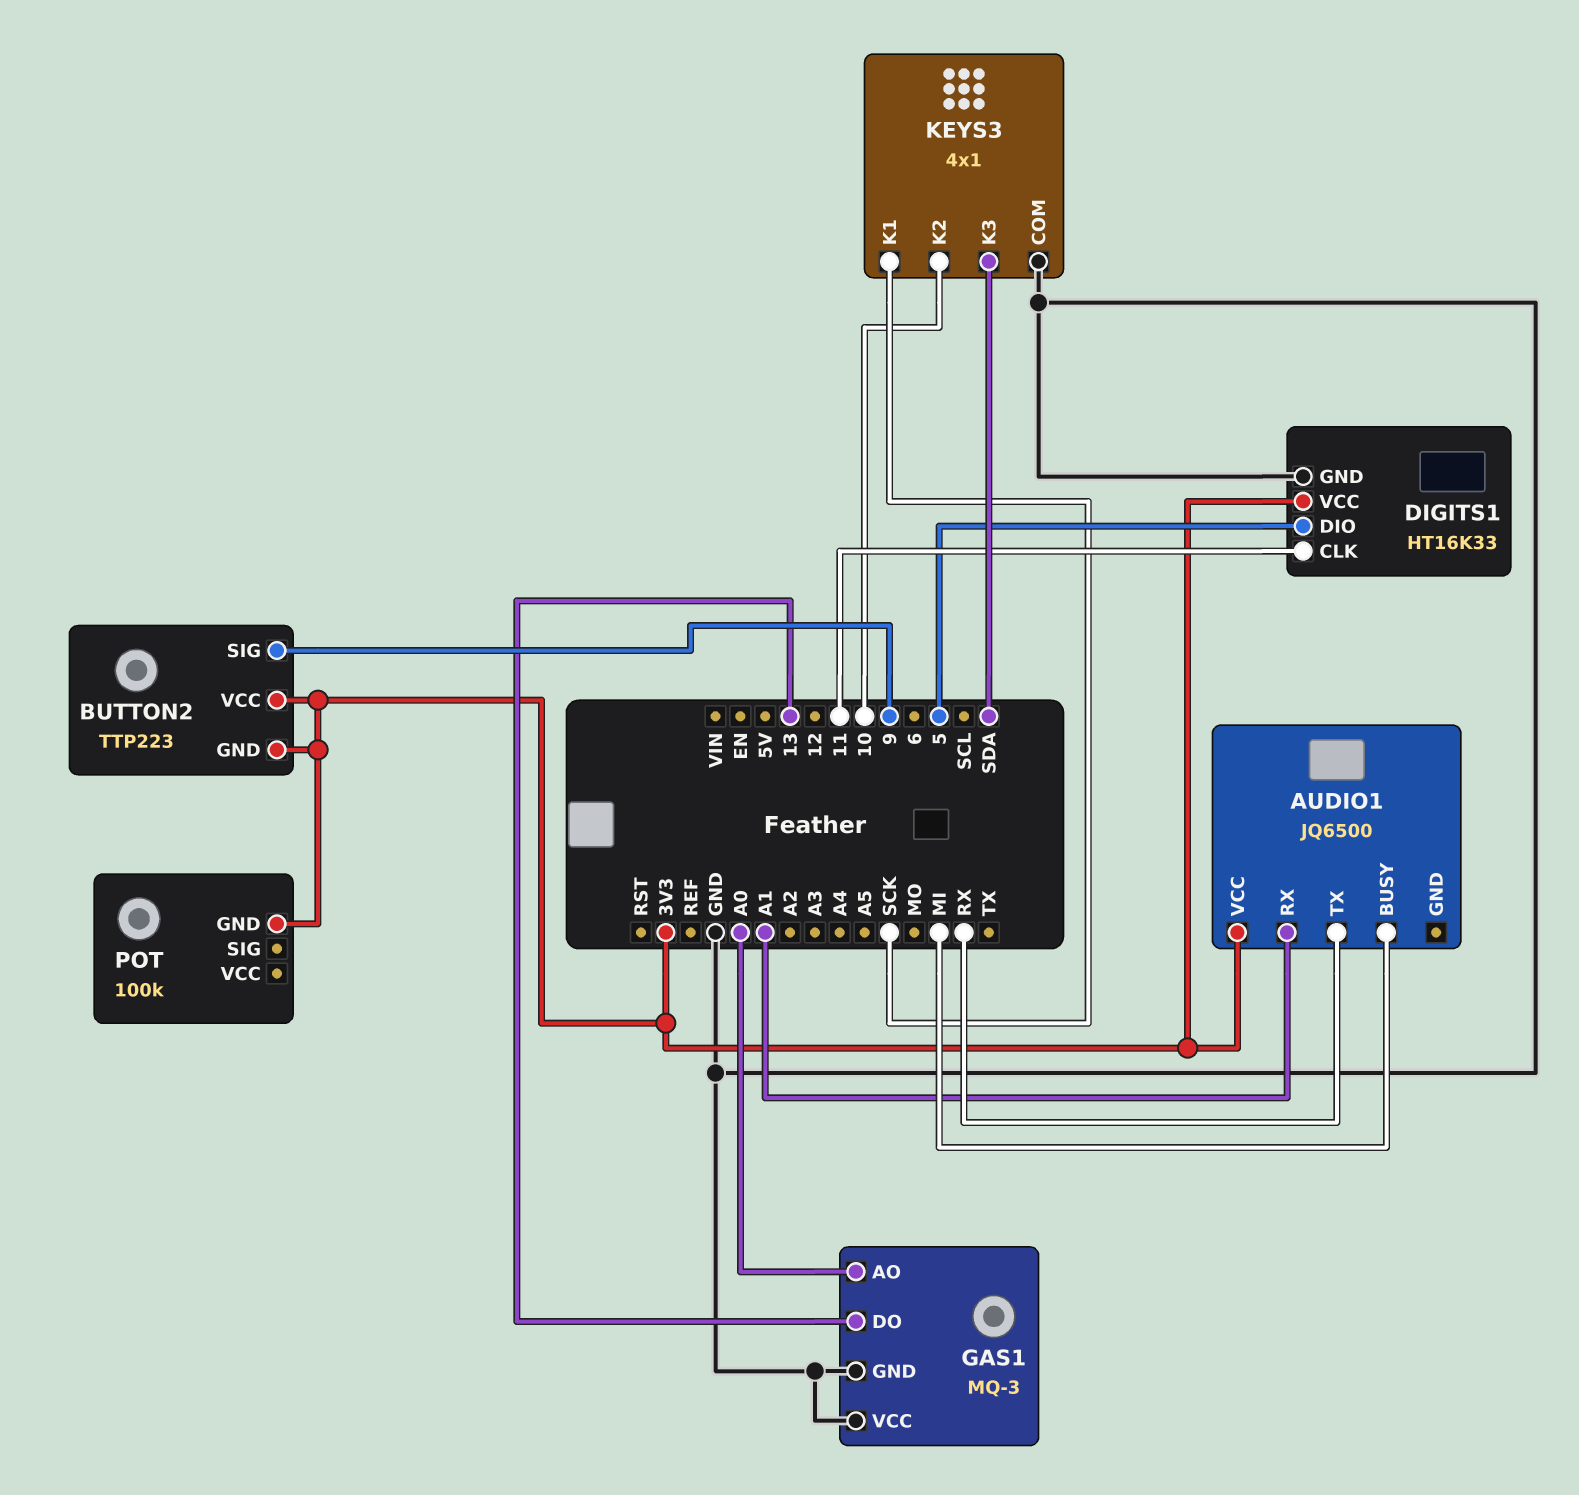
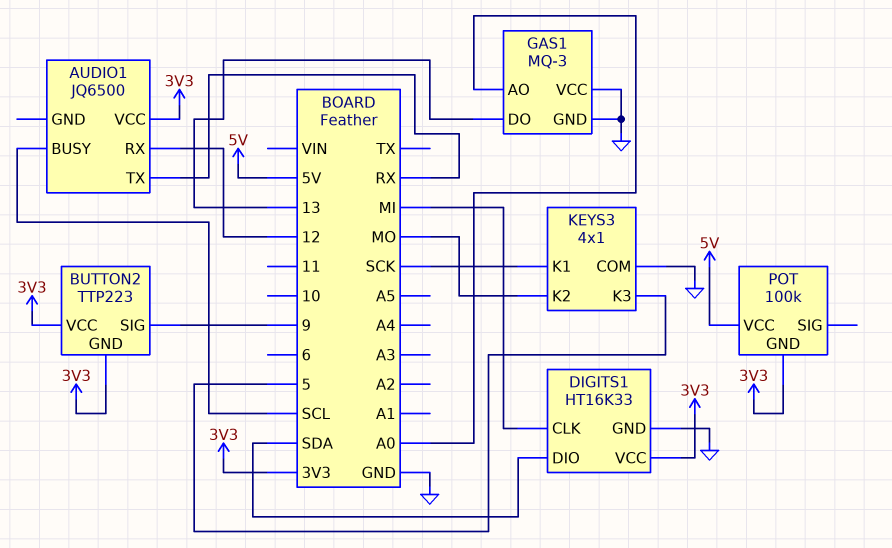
AUDIO1 pin BUSY: MI -> SCL
AUDIO1 pin RX: A1 -> 12
DIGITS1 pin CLK: 11 -> MI
DIGITS1 pin DIO: 5 -> SDA
KEYS3 pin K2: 10 -> MO
KEYS3 pin K3: SDA -> 5
POT pin VCC: none -> 5V

